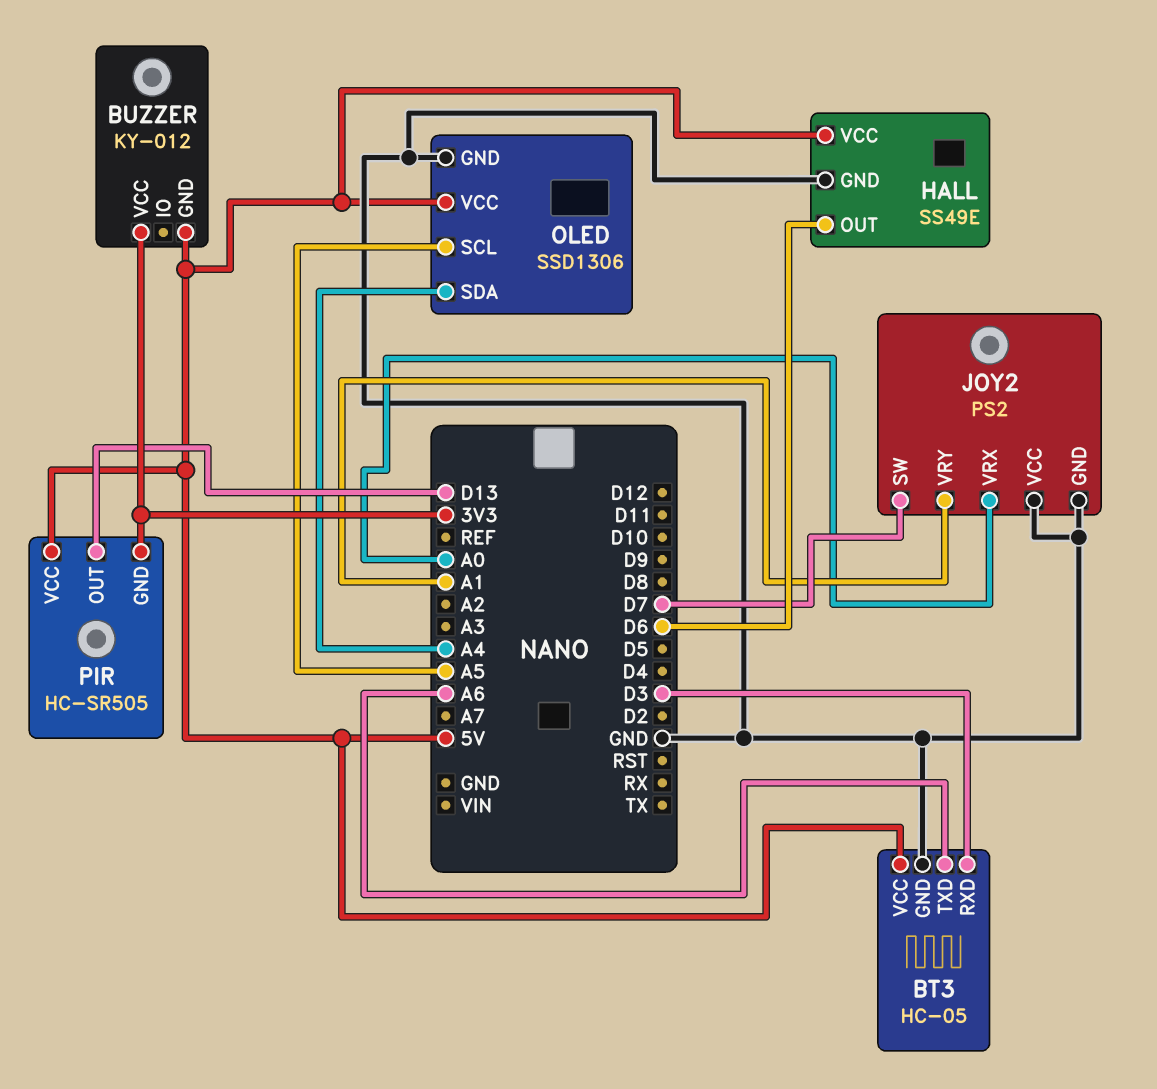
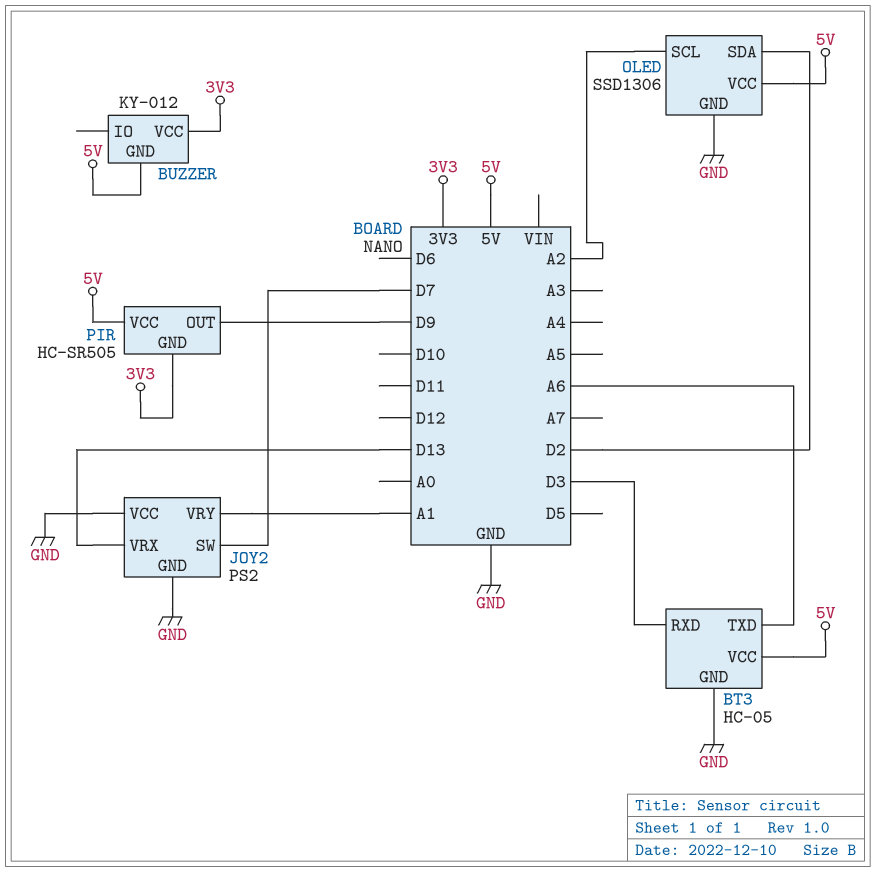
HALL: SS49E -> none
HALL pin GND: GND -> none
HALL pin OUT: D6 -> none
HALL pin VCC: 5V -> none
JOY2 pin VRX: A0 -> D13
OLED pin SCL: A5 -> A2
OLED pin SDA: A4 -> D2
PIR pin OUT: D13 -> D9

